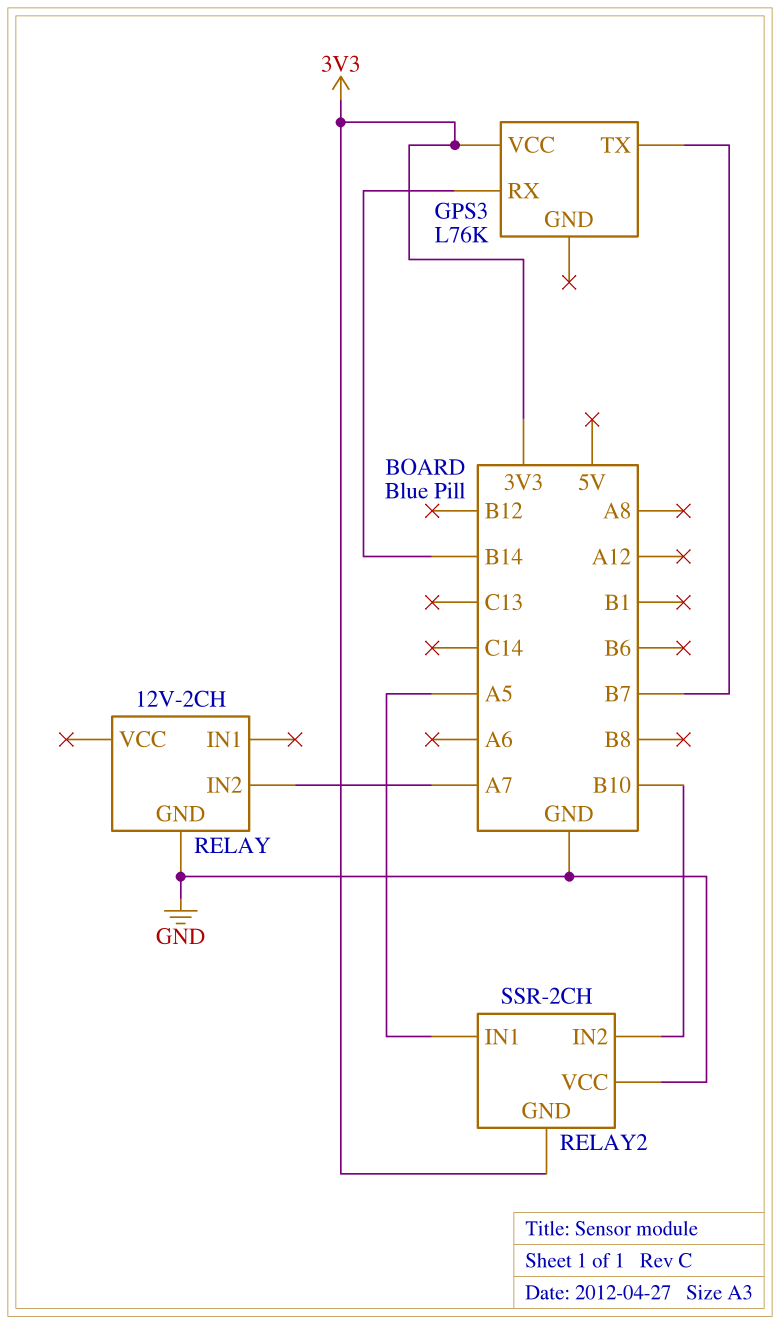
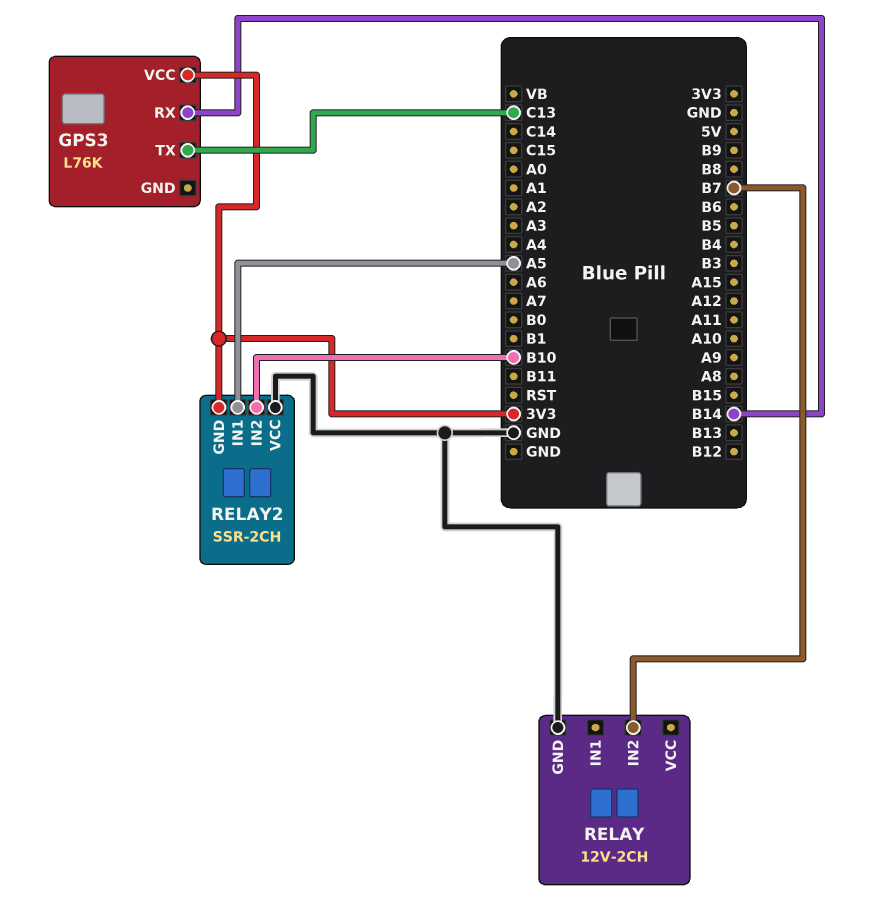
GPS3 pin TX: B7 -> C13
RELAY pin IN2: A7 -> B7

